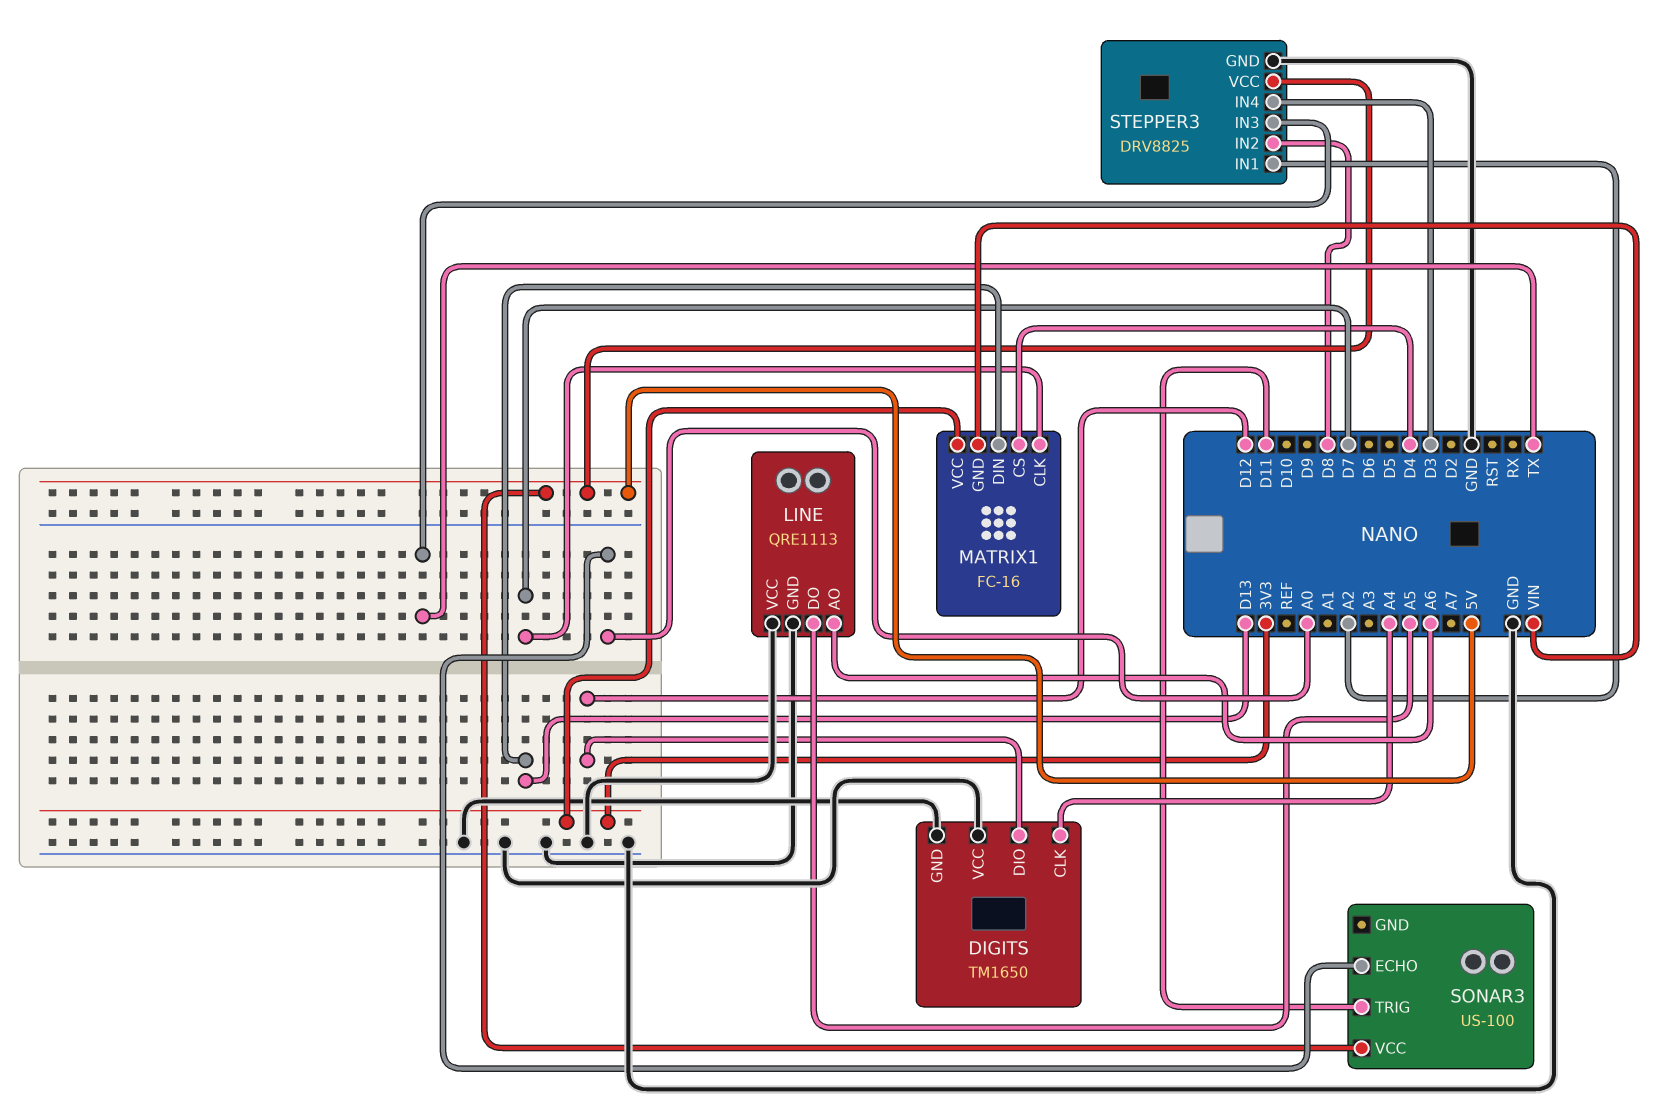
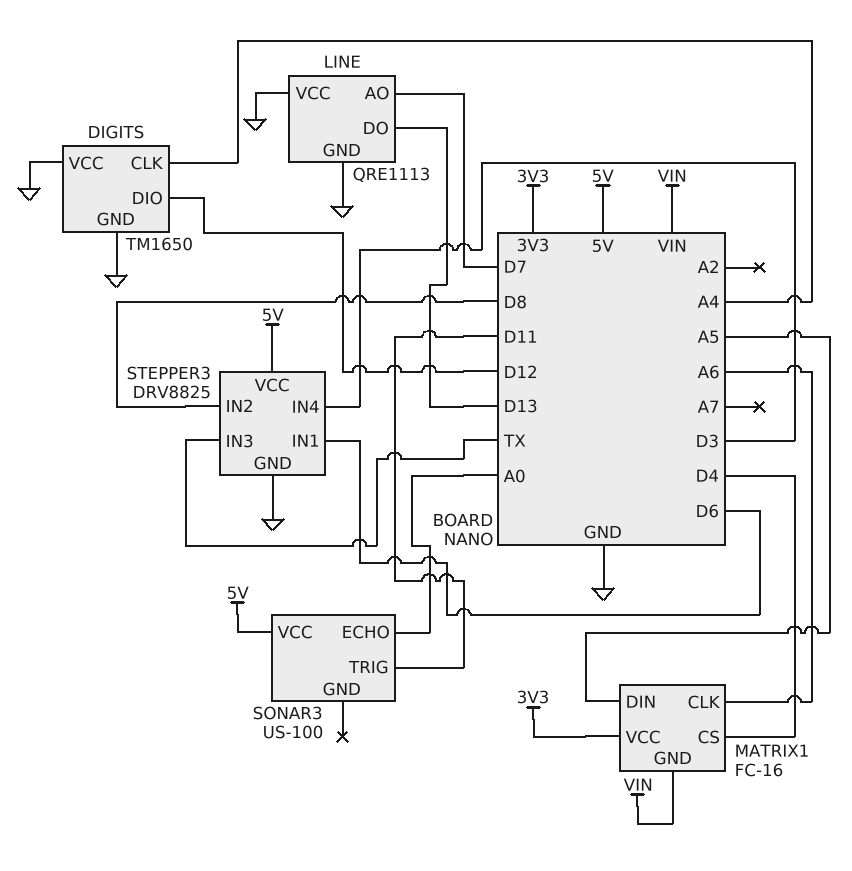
LINE pin AO: A6 -> D7
LINE pin DO: A5 -> D13
MATRIX1 pin CLK: D7 -> A6
MATRIX1 pin DIN: D13 -> A5
STEPPER3 pin IN1: A2 -> D6

